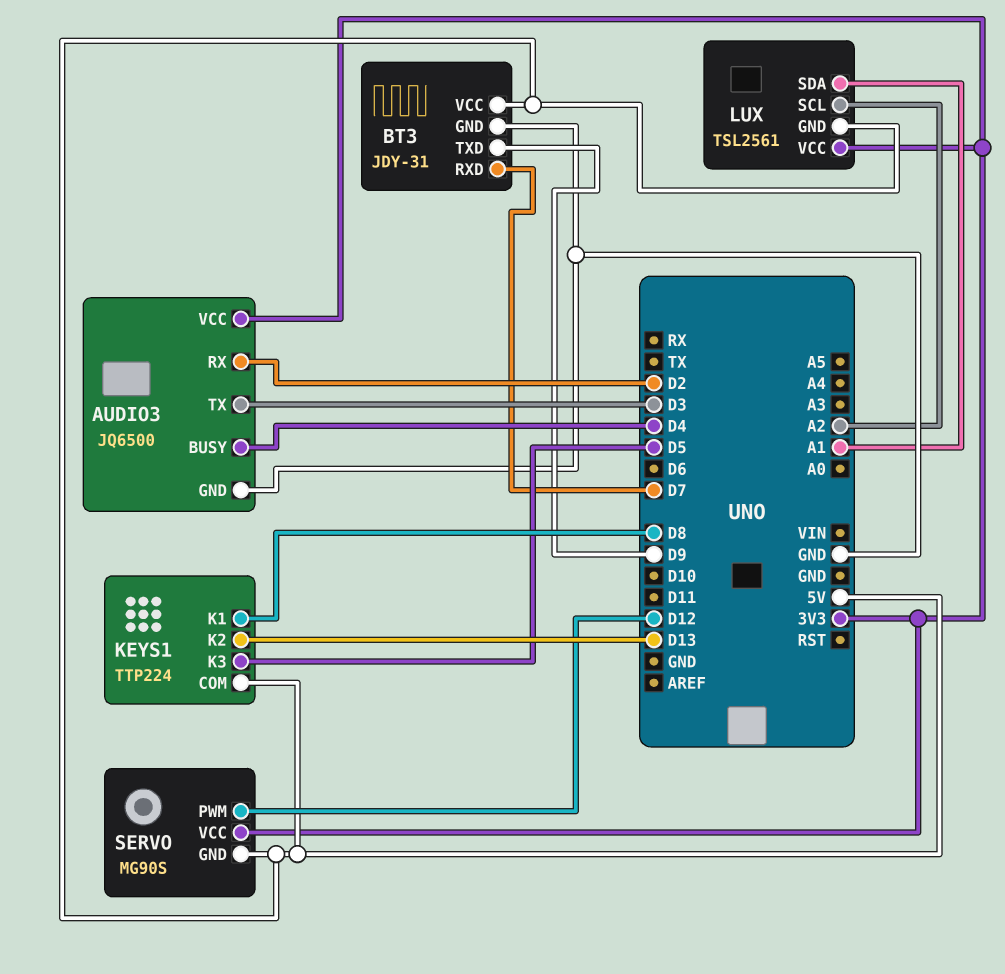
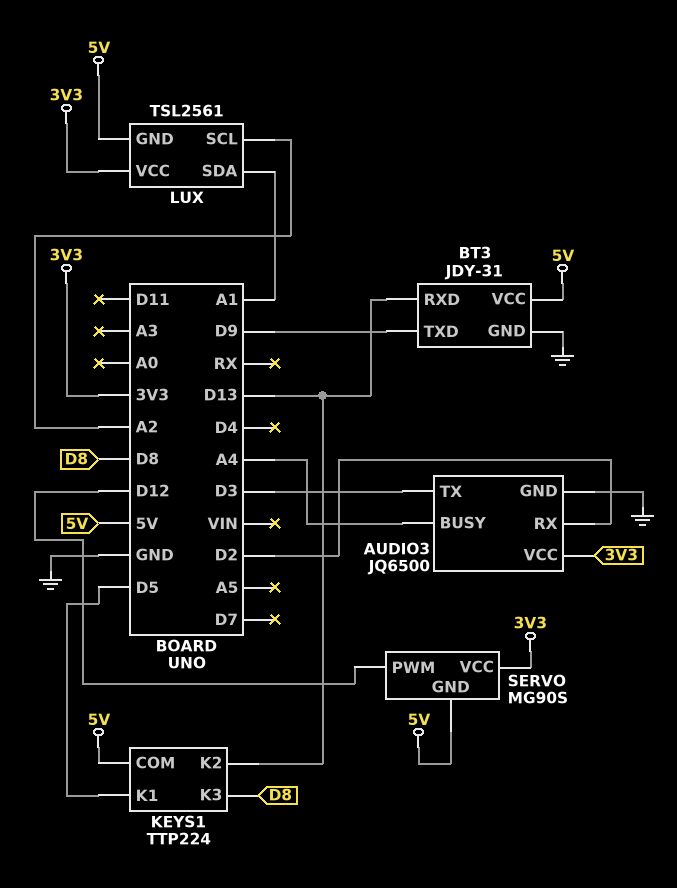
AUDIO3 pin BUSY: D4 -> A4
BT3 pin RXD: D7 -> D13
KEYS1 pin K1: D8 -> D5
KEYS1 pin K3: D5 -> D8

